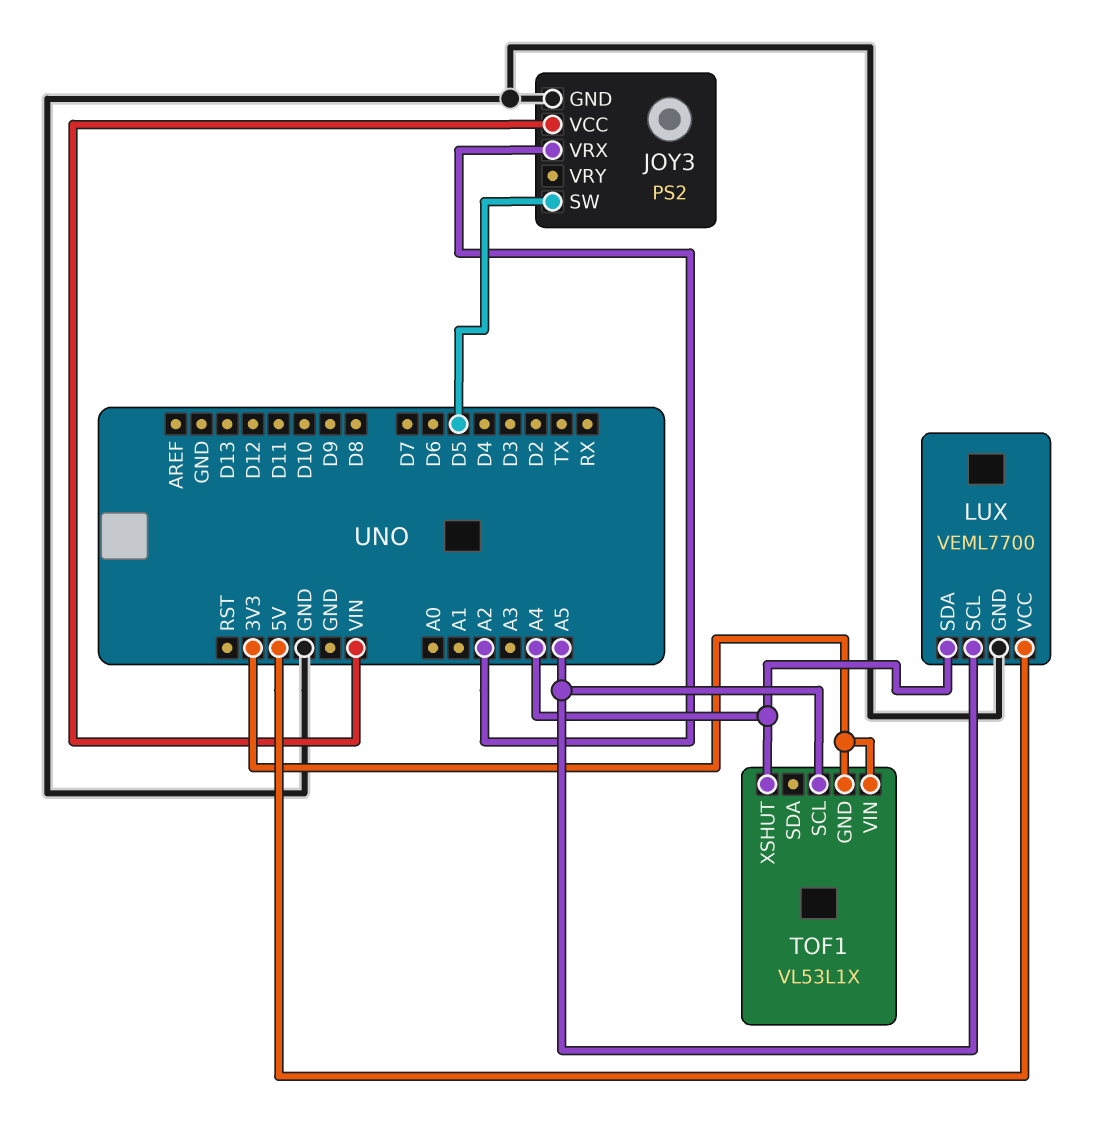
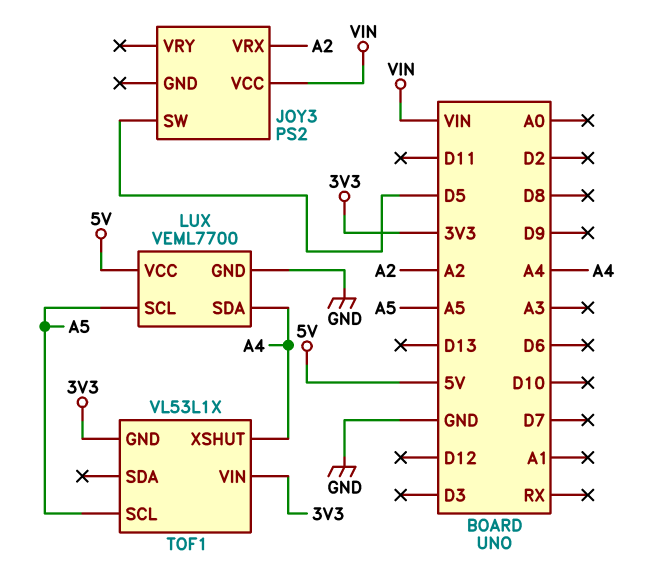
JOY3 pin GND: GND -> none

